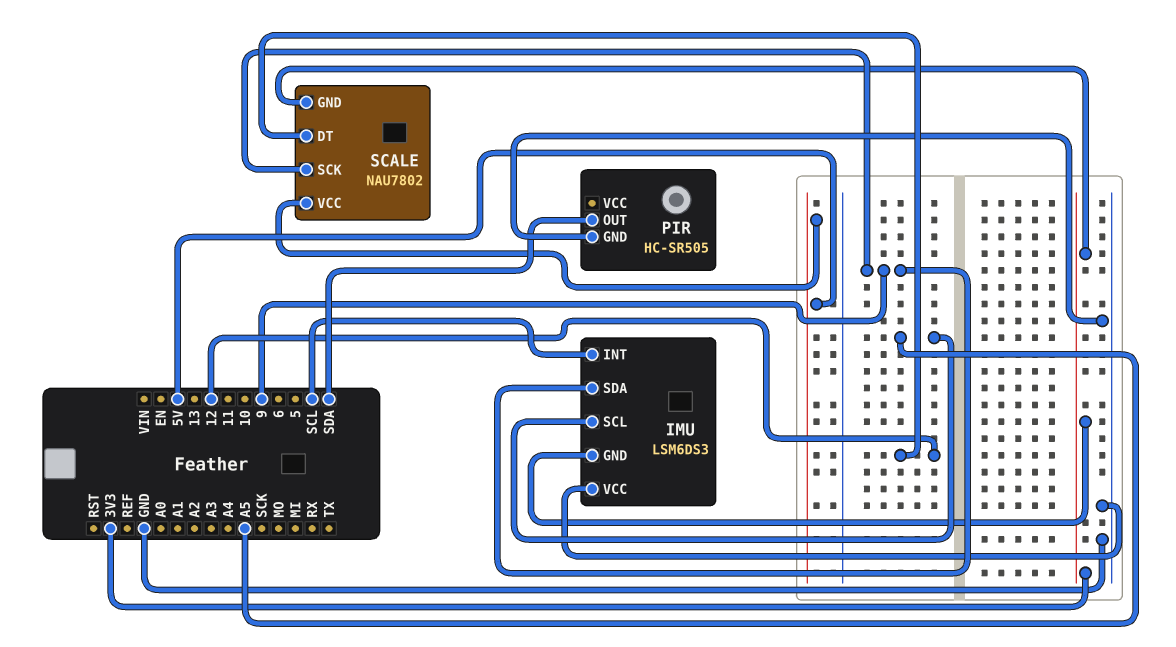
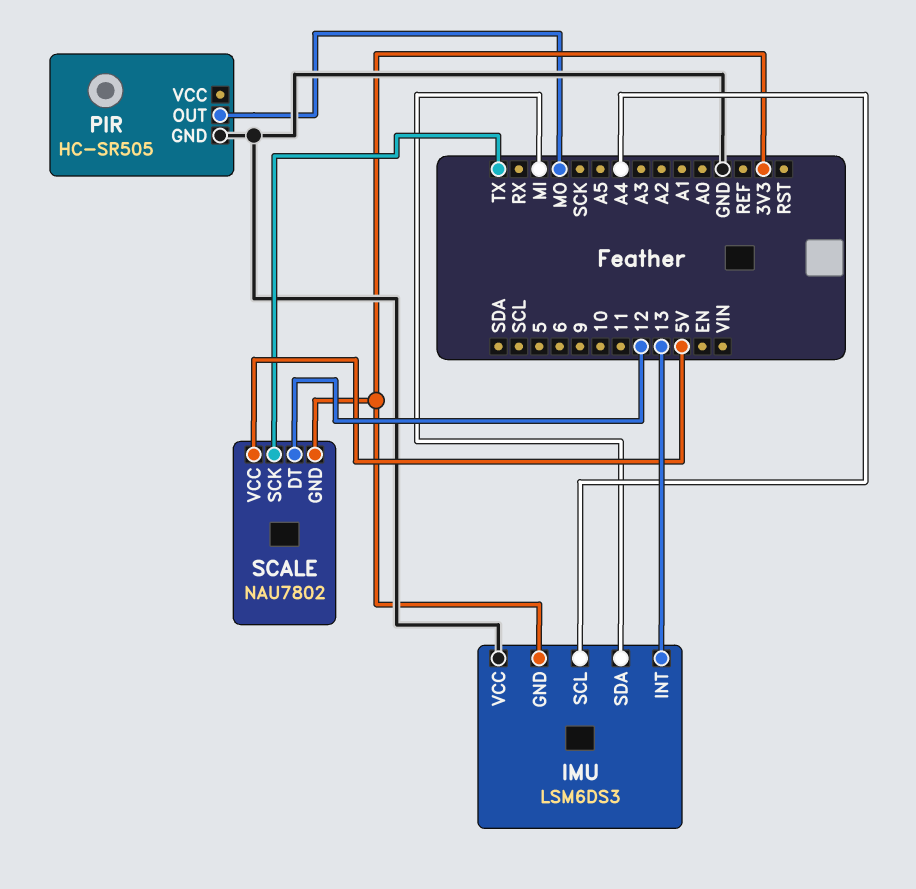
IMU pin INT: SCL -> 13
IMU pin SCL: A5 -> A4
IMU pin SDA: 9 -> MI
PIR pin OUT: SDA -> MO
SCALE pin SCK: 9 -> TX

